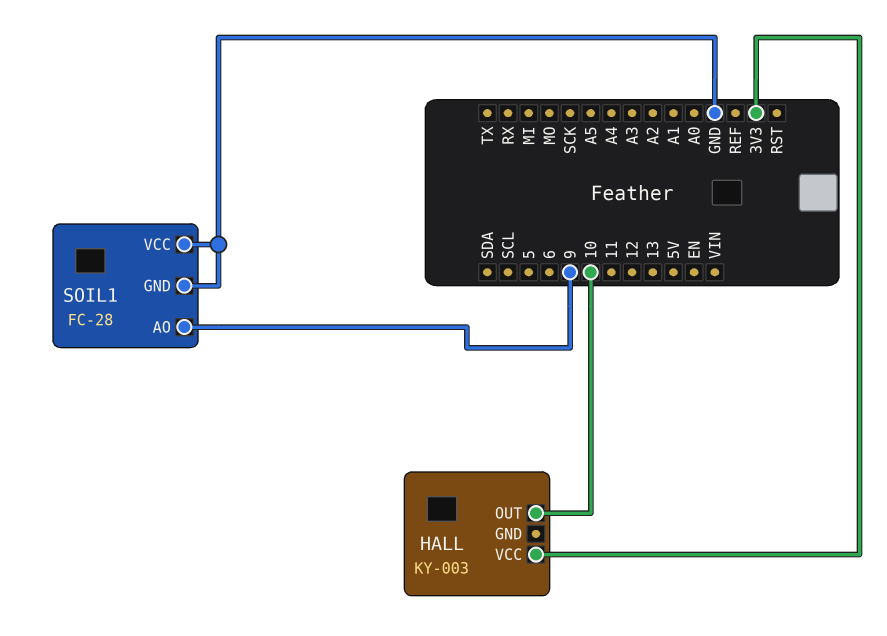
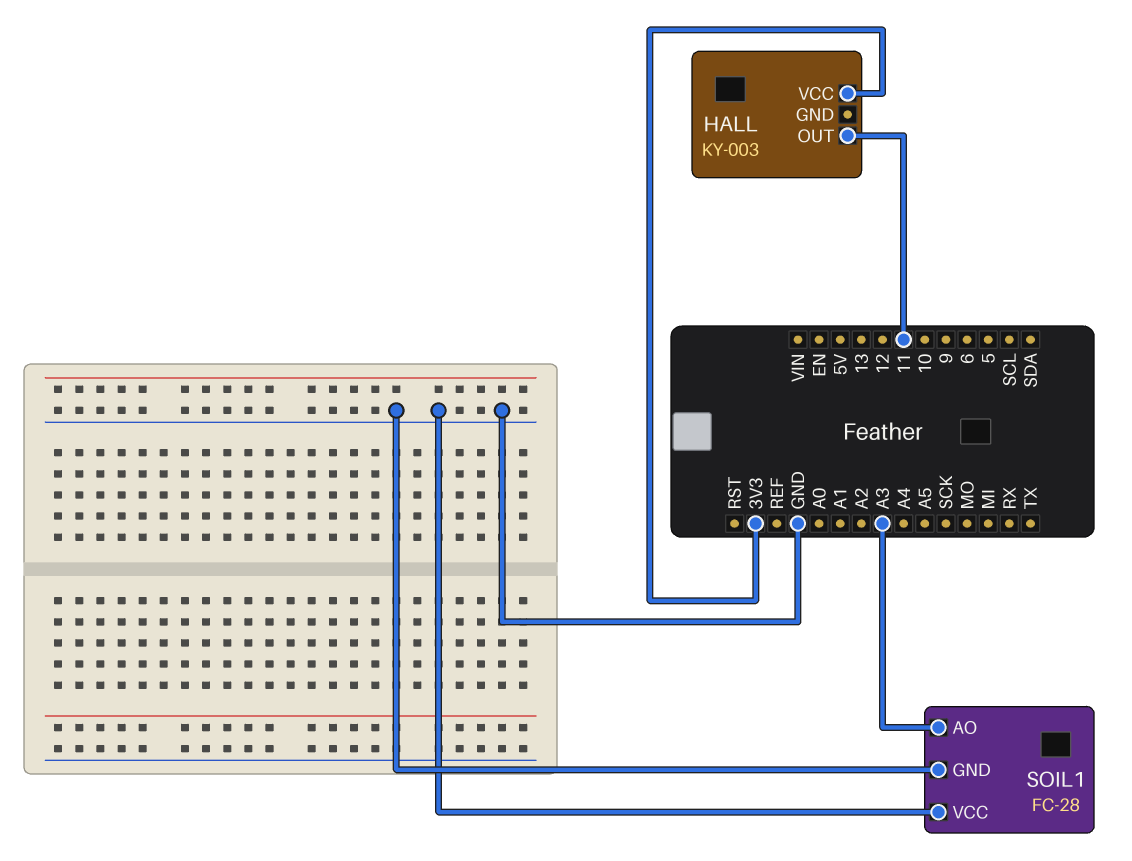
HALL pin OUT: 10 -> 11
SOIL1 pin AO: 9 -> A3

